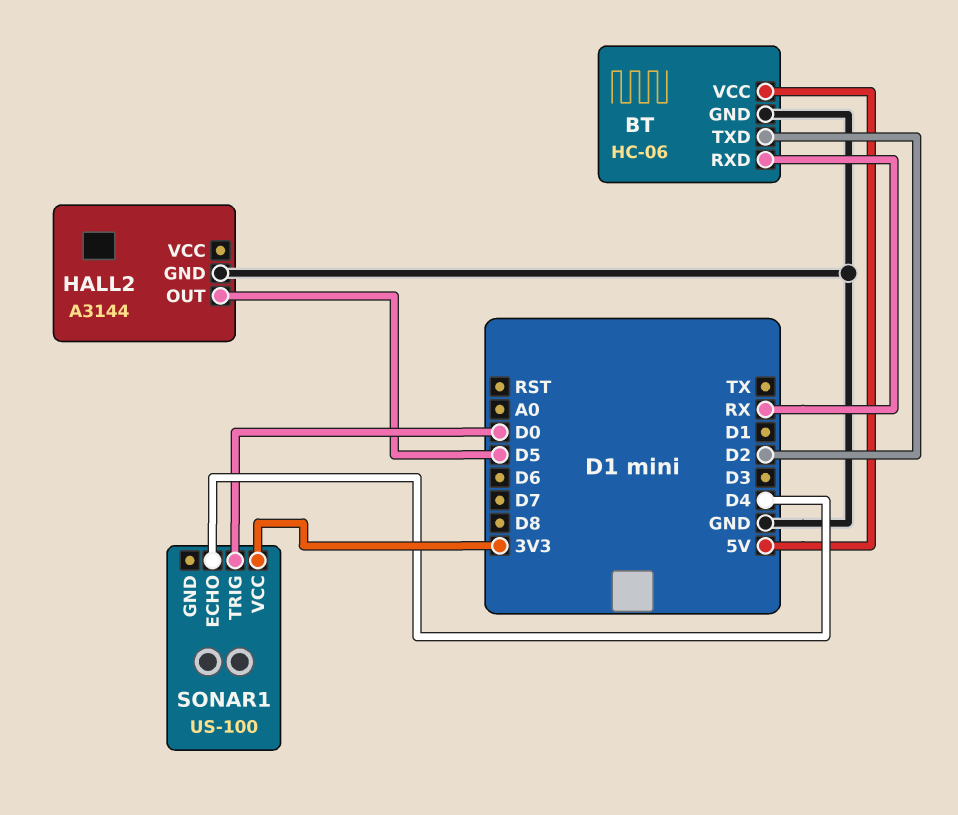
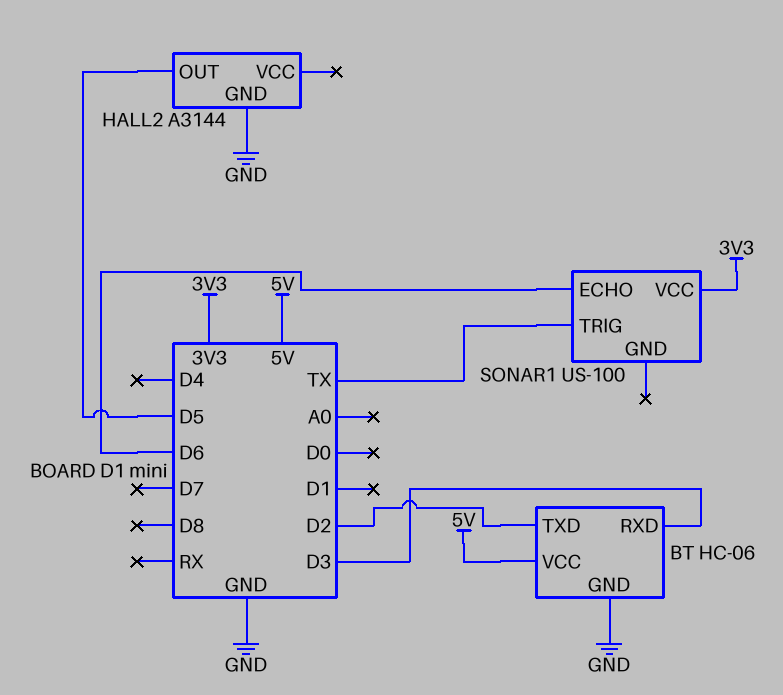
BT pin RXD: RX -> D3
SONAR1 pin ECHO: D4 -> D6
SONAR1 pin TRIG: D0 -> TX

